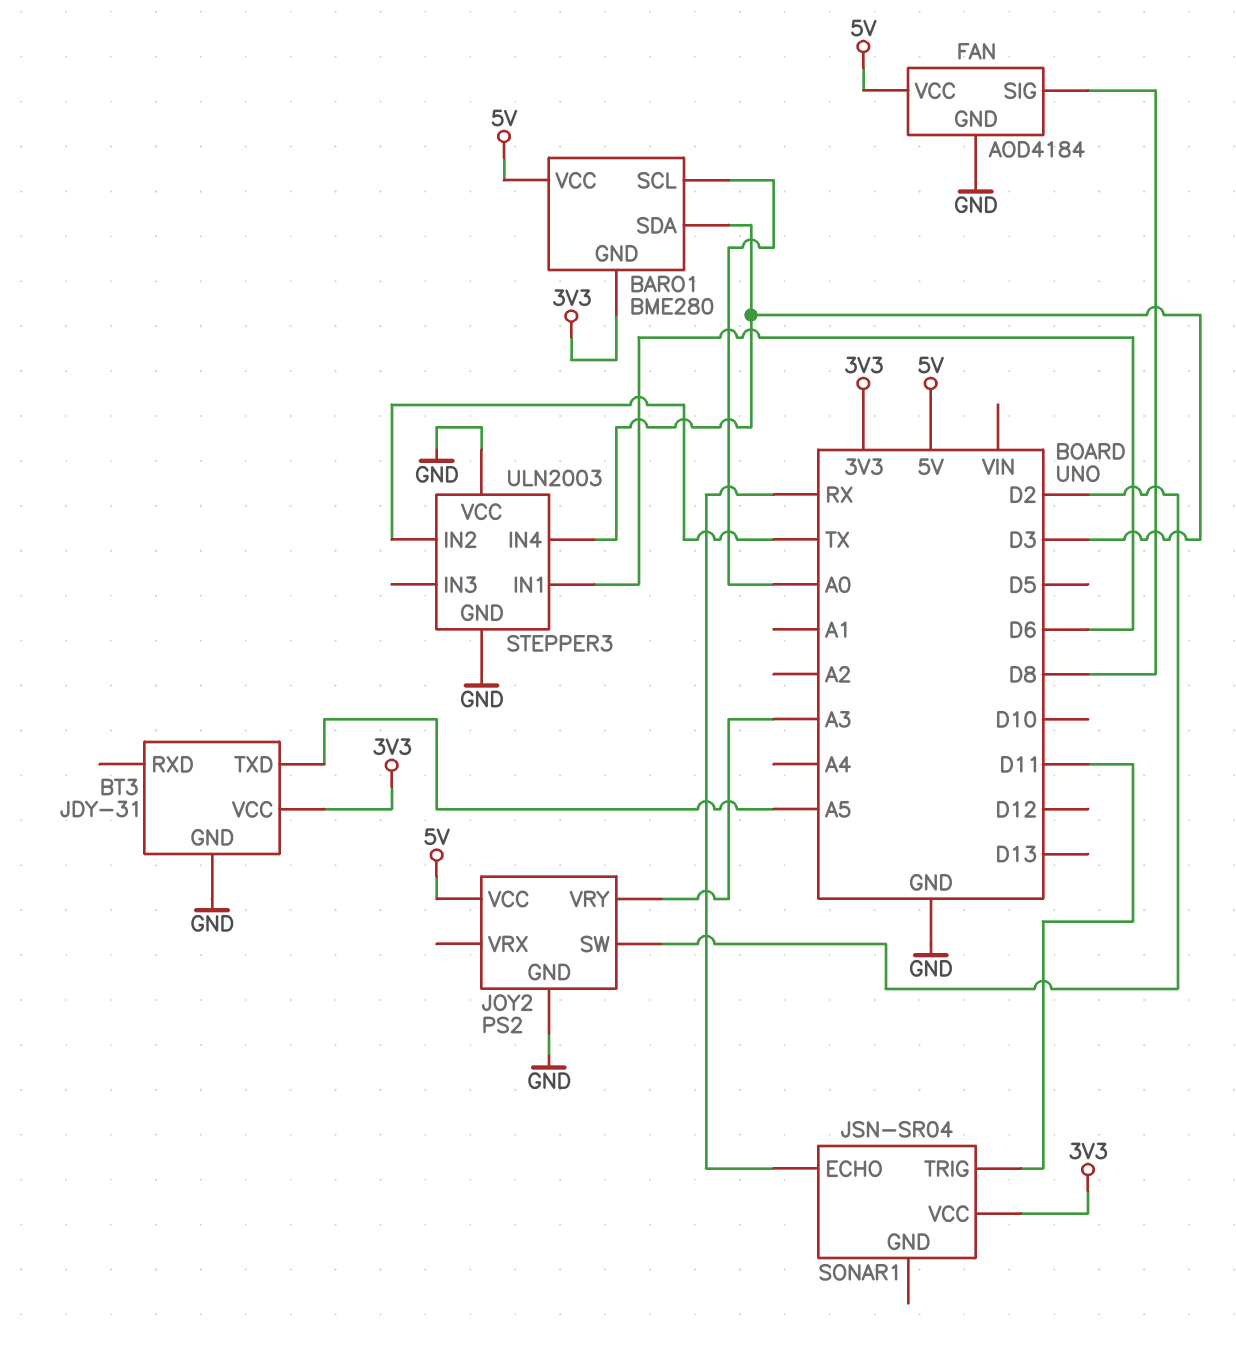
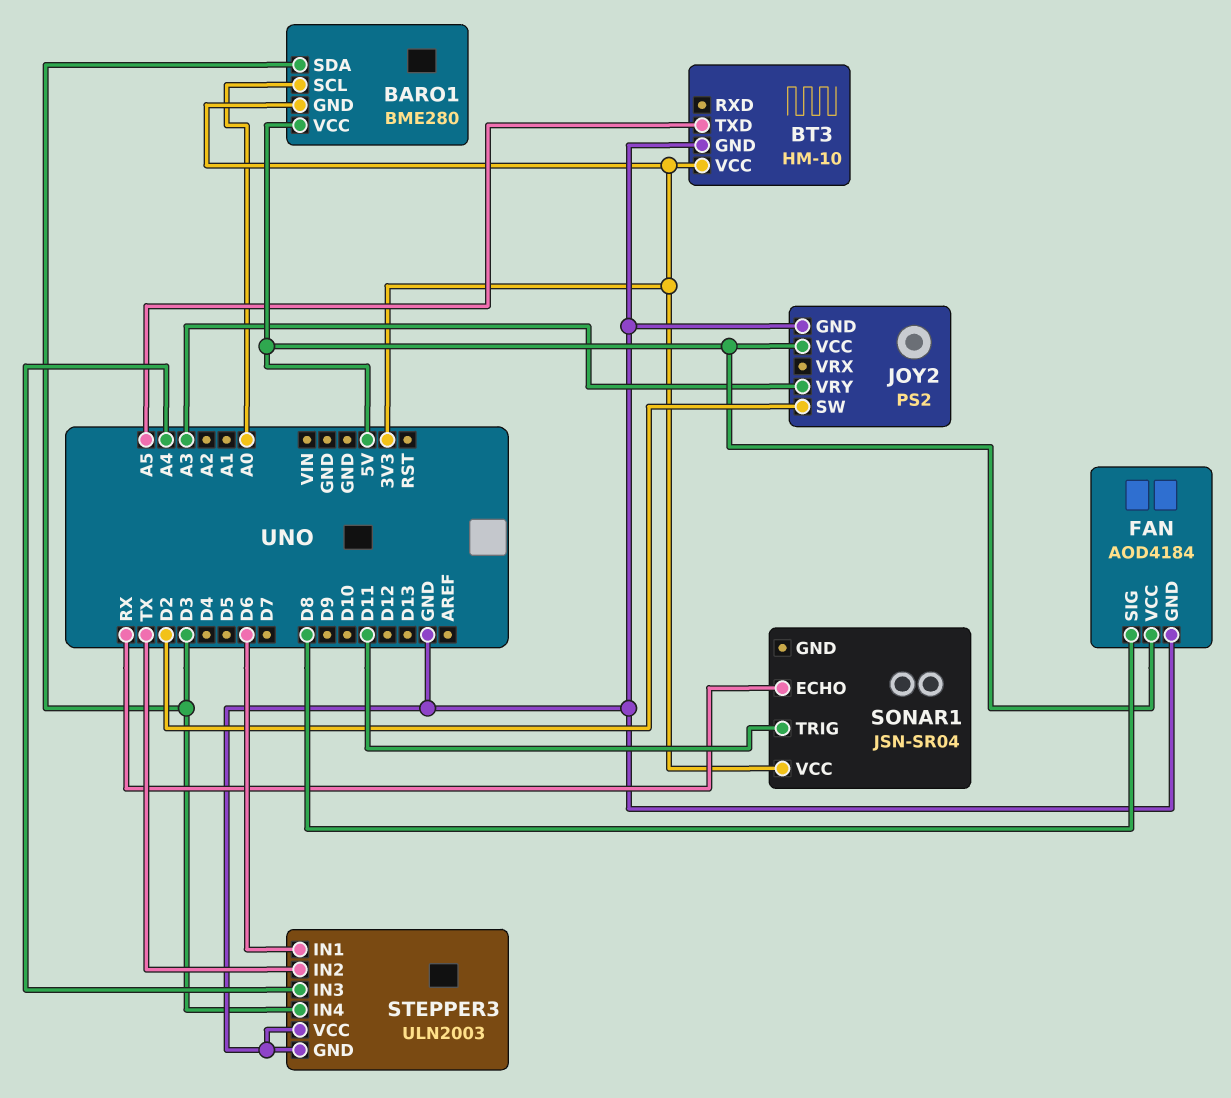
BT3: JDY-31 -> HM-10
STEPPER3 pin IN3: none -> A4

